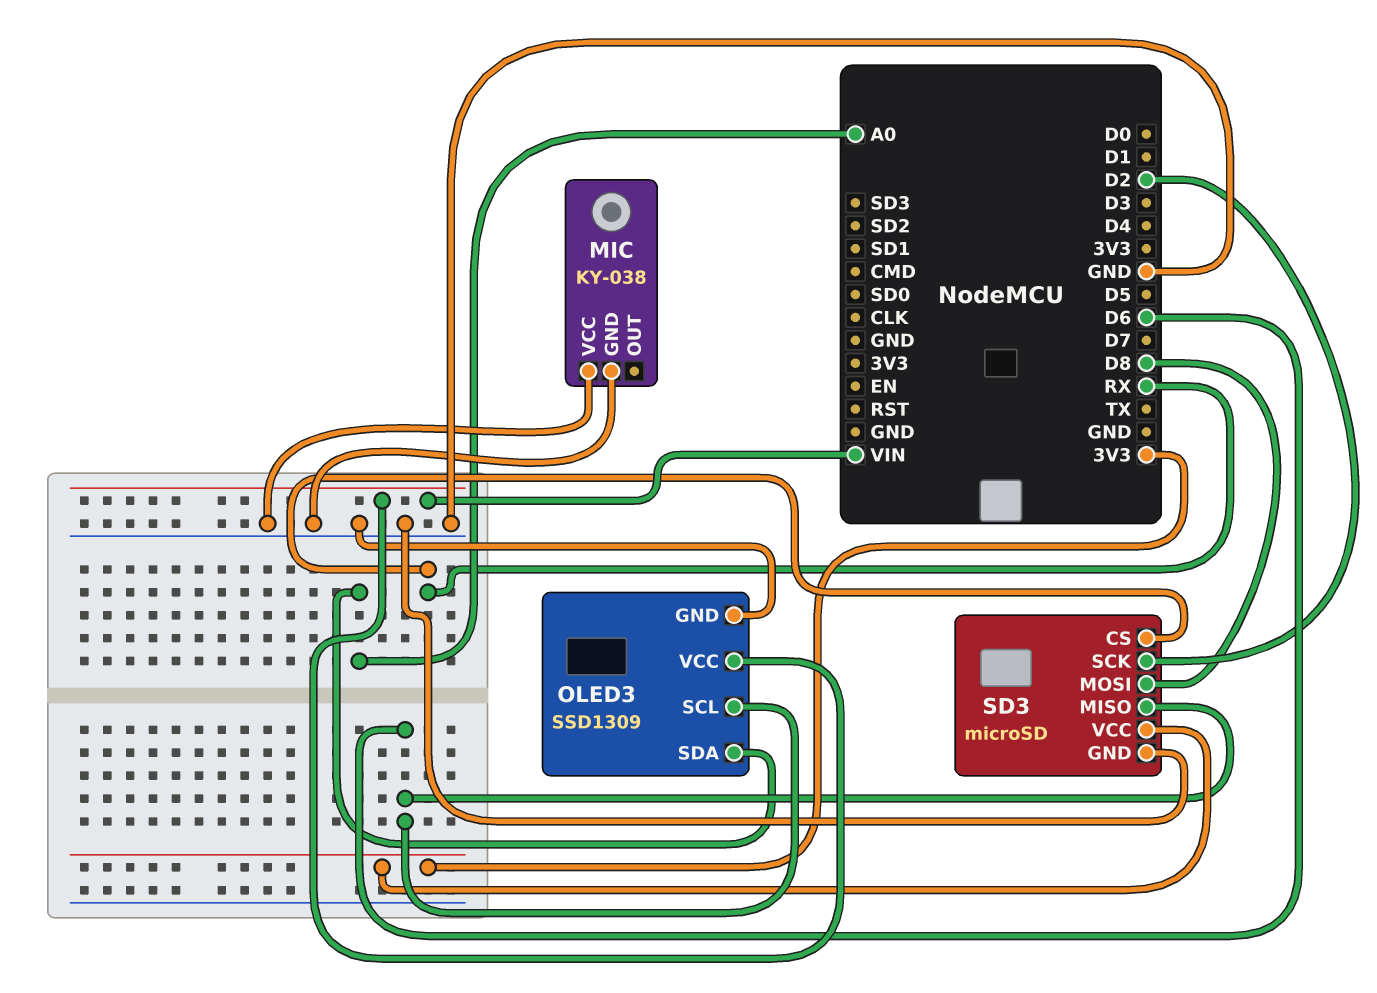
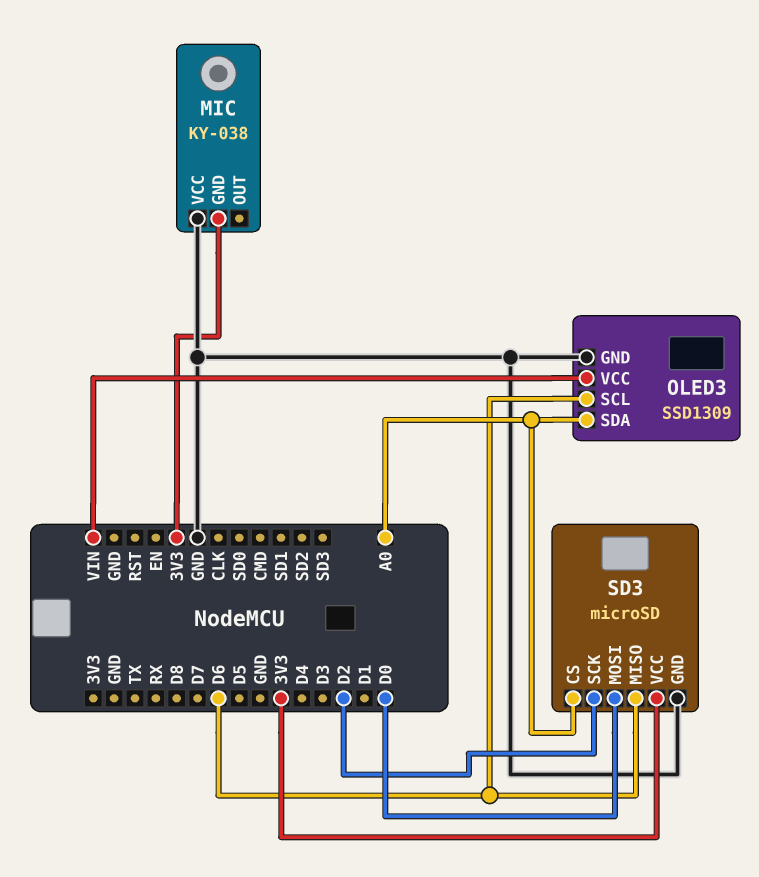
MIC pin GND: GND -> 3V3
SD3 pin CS: RX -> A0
SD3 pin MOSI: D8 -> D0

